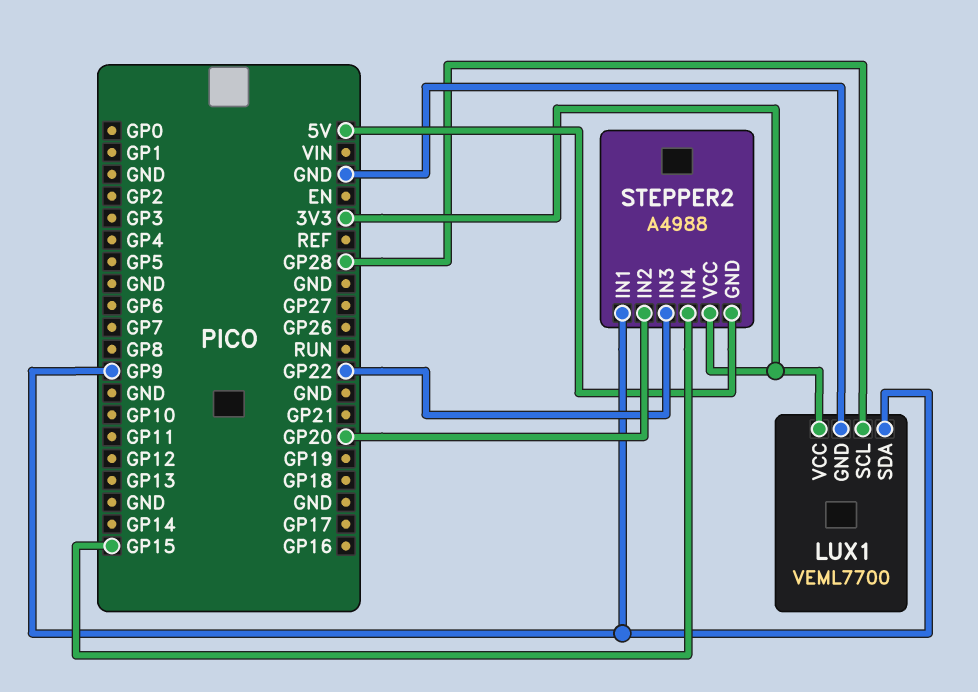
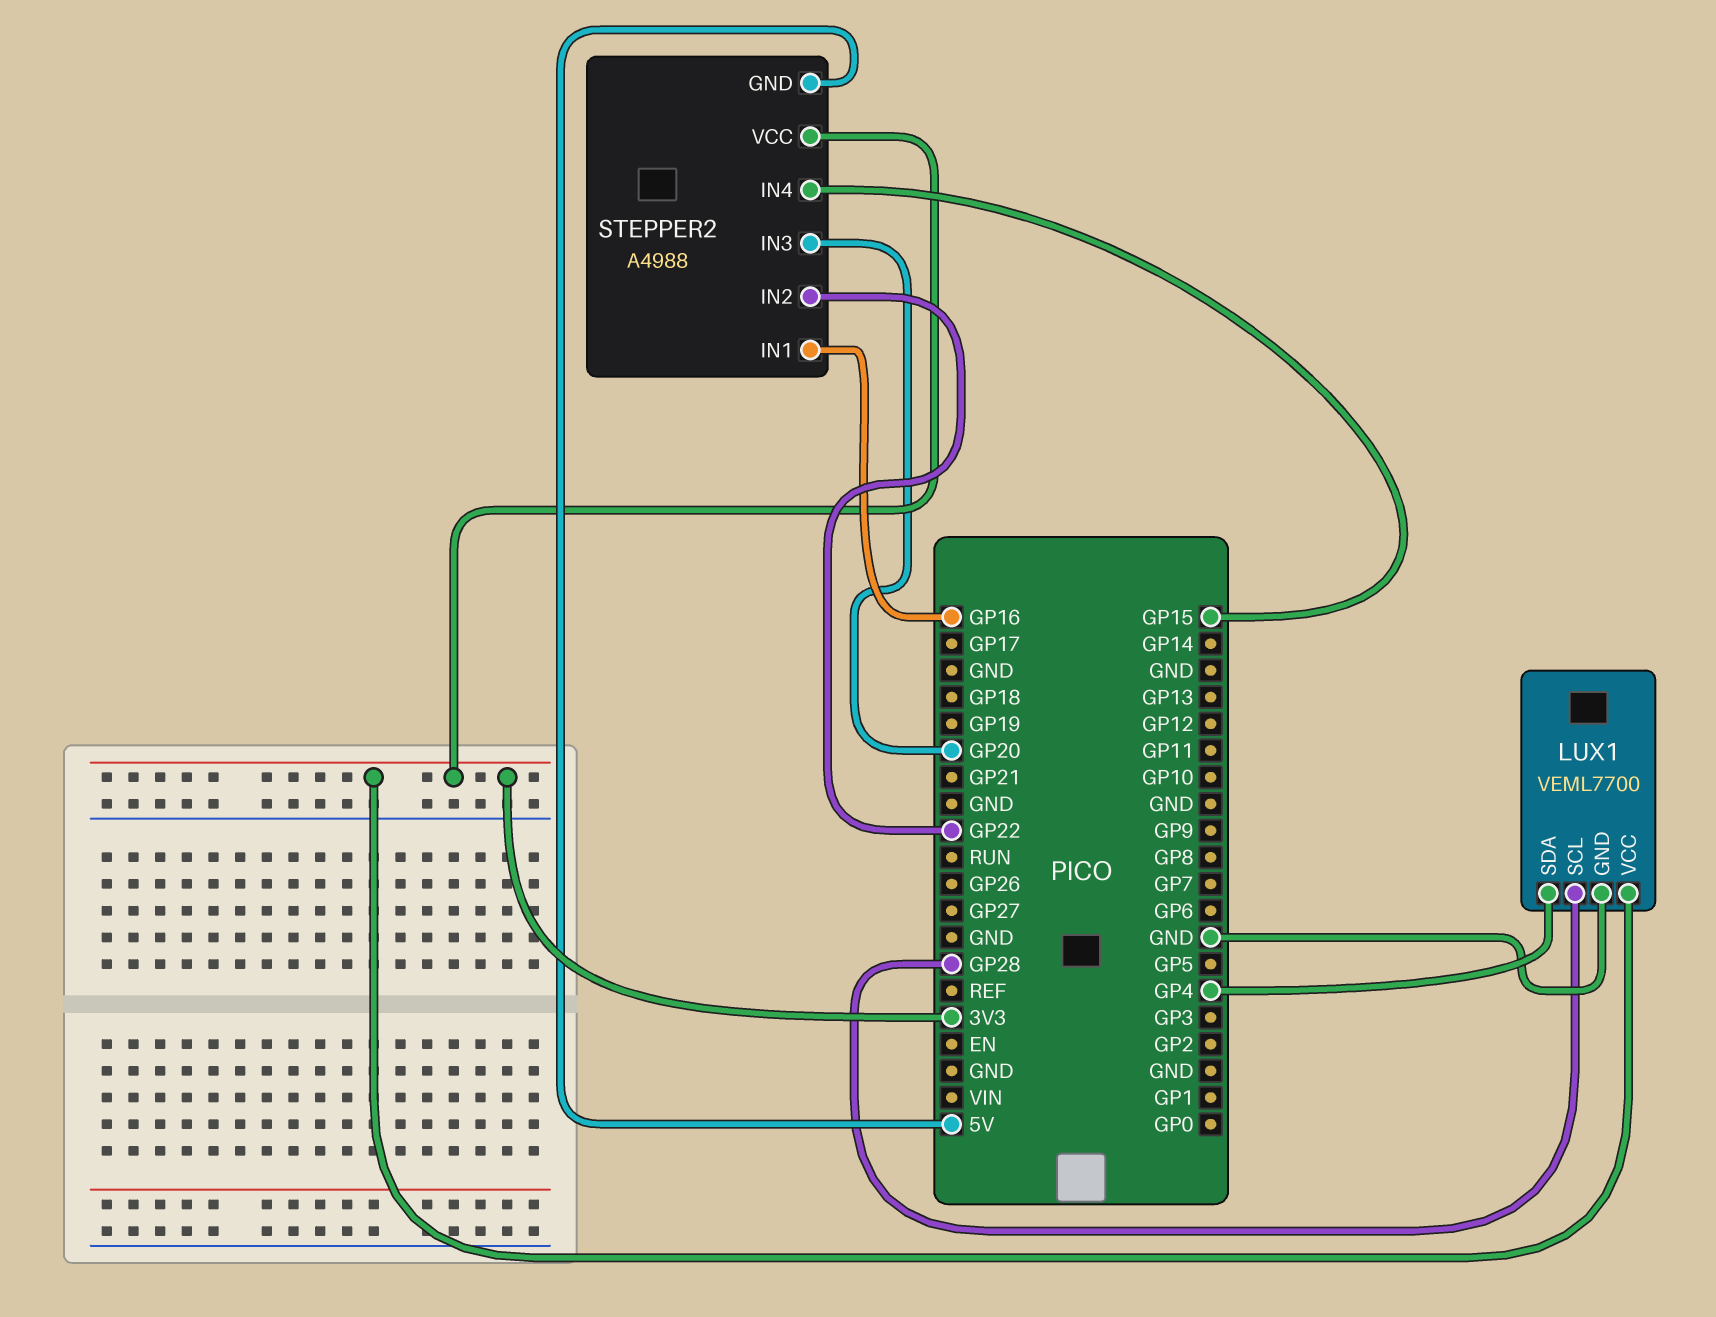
LUX1 pin SDA: GP9 -> GP4
STEPPER2 pin IN1: GP9 -> GP16
STEPPER2 pin IN2: GP20 -> GP22
STEPPER2 pin IN3: GP22 -> GP20

